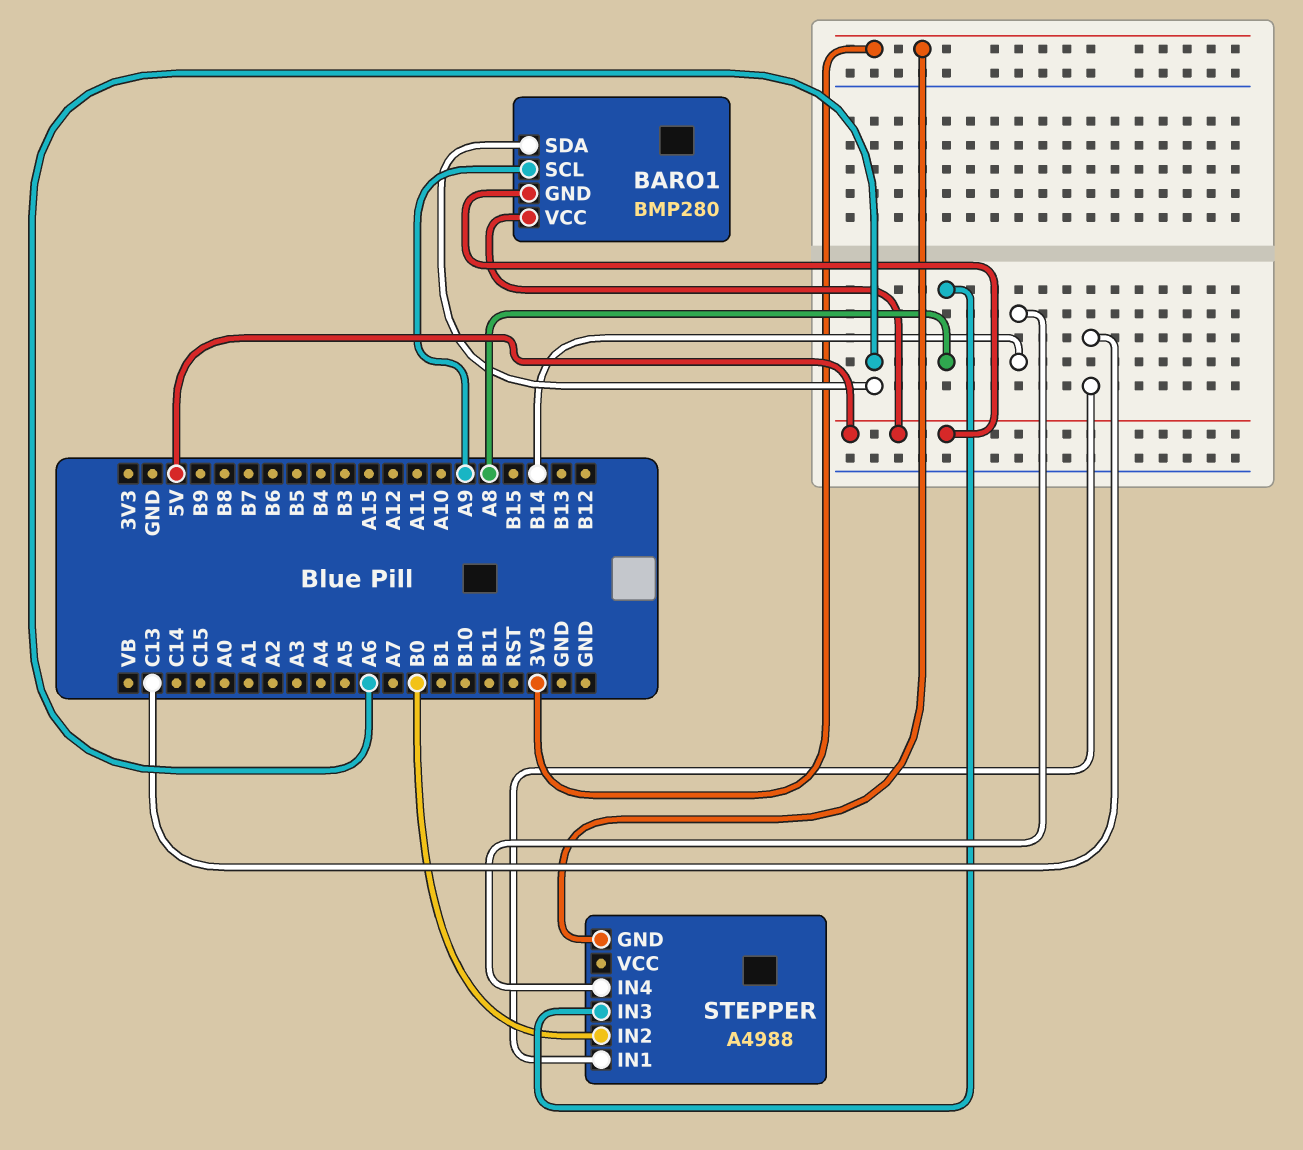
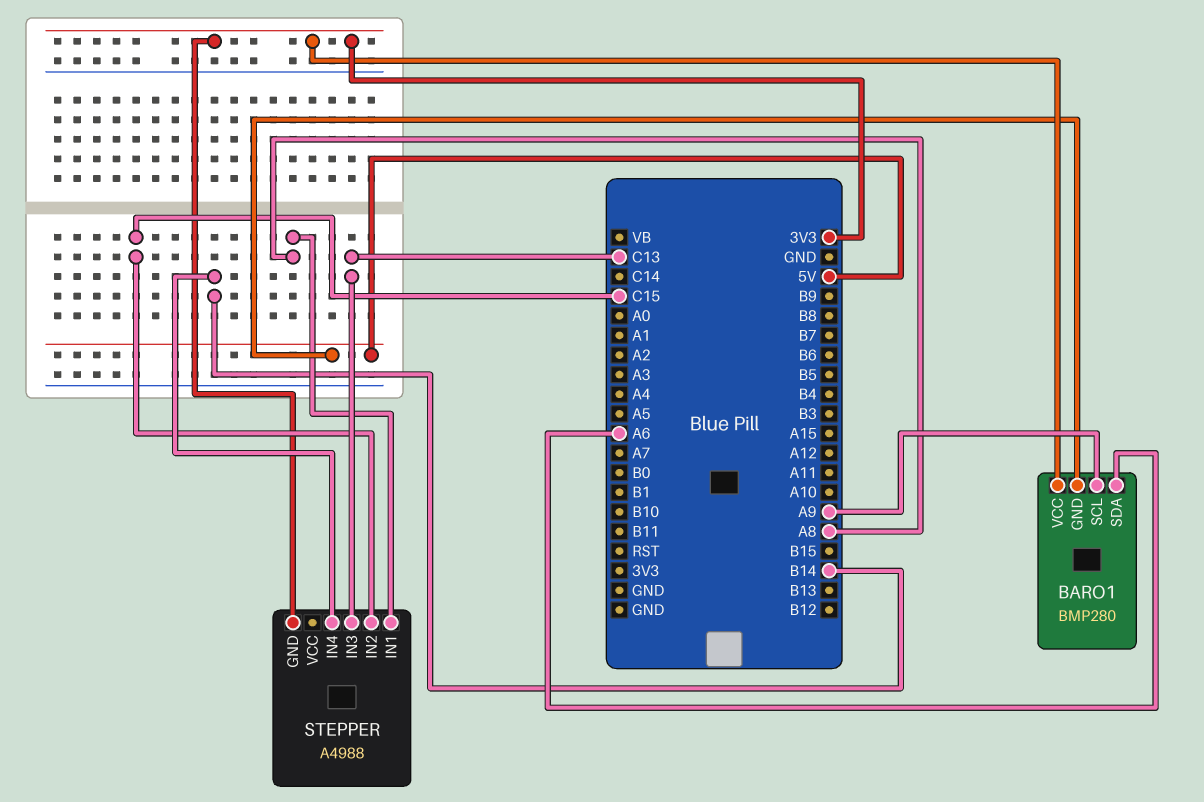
BARO1 pin VCC: 5V -> 3V3
STEPPER pin IN1: C13 -> A8
STEPPER pin IN2: B0 -> C15
STEPPER pin IN3: A8 -> C13

